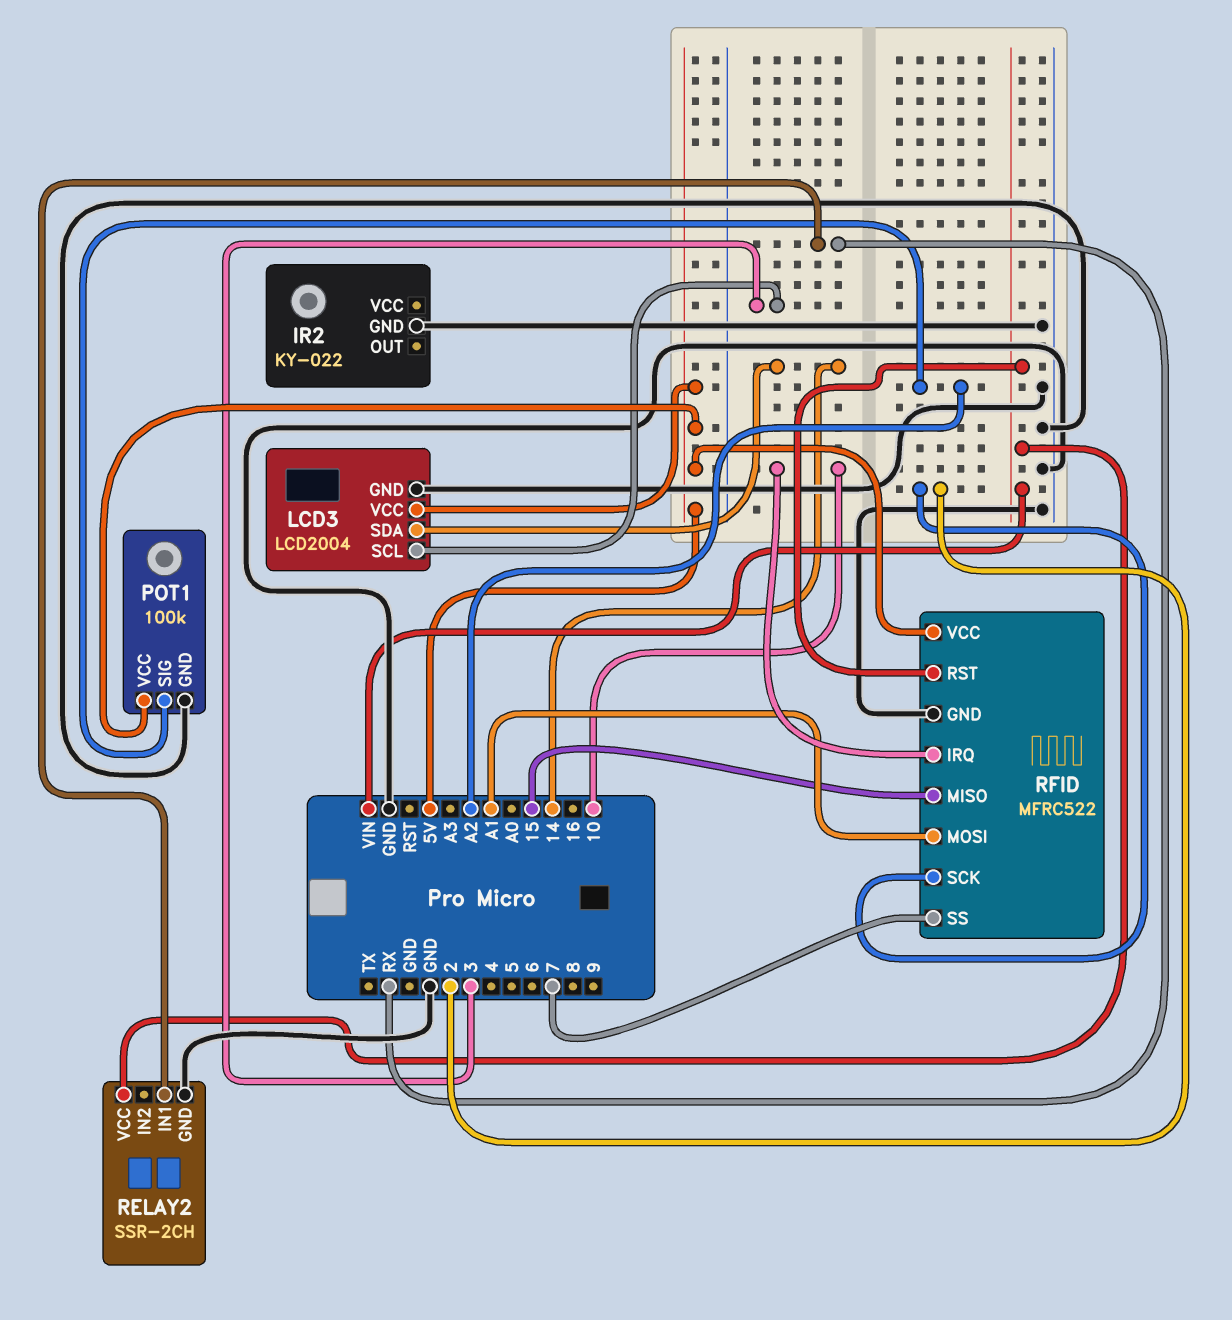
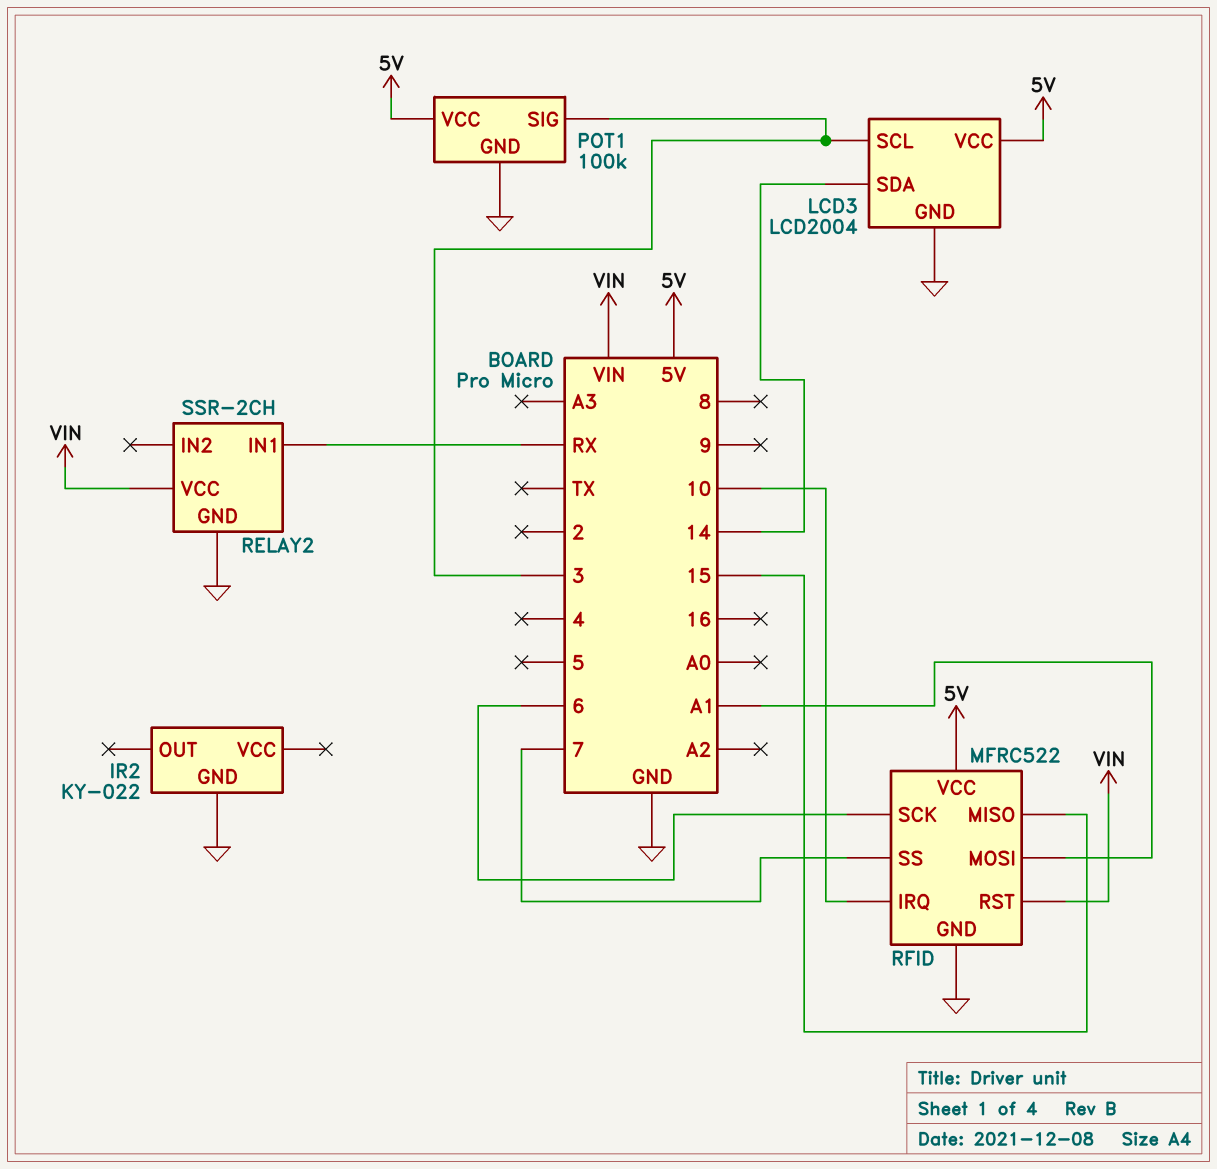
POT1 pin SIG: A2 -> 3
RFID pin SCK: 2 -> 6

